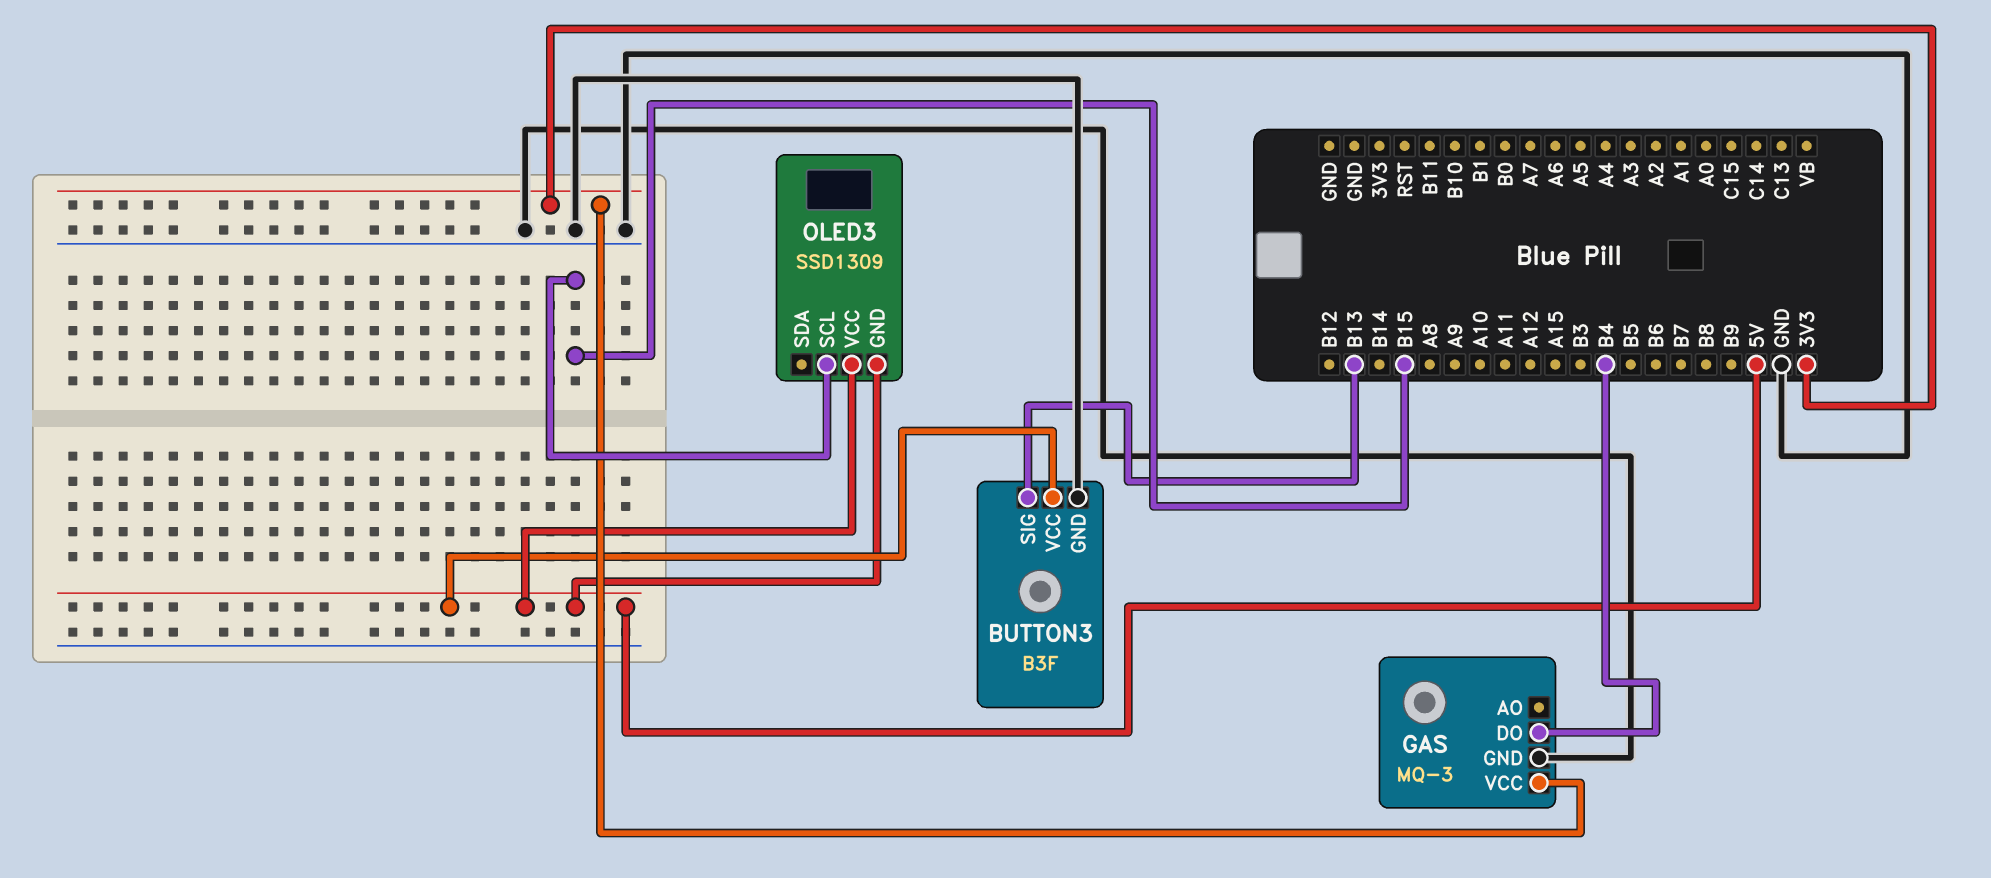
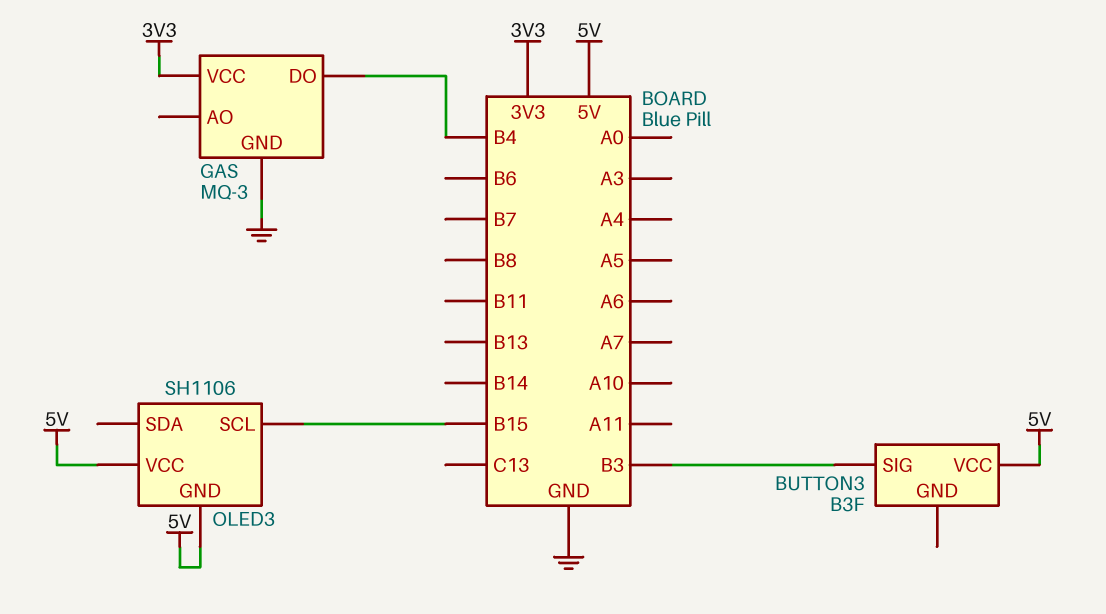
BUTTON3 pin GND: GND -> none
BUTTON3 pin SIG: B13 -> B3
OLED3: SSD1309 -> SH1106

